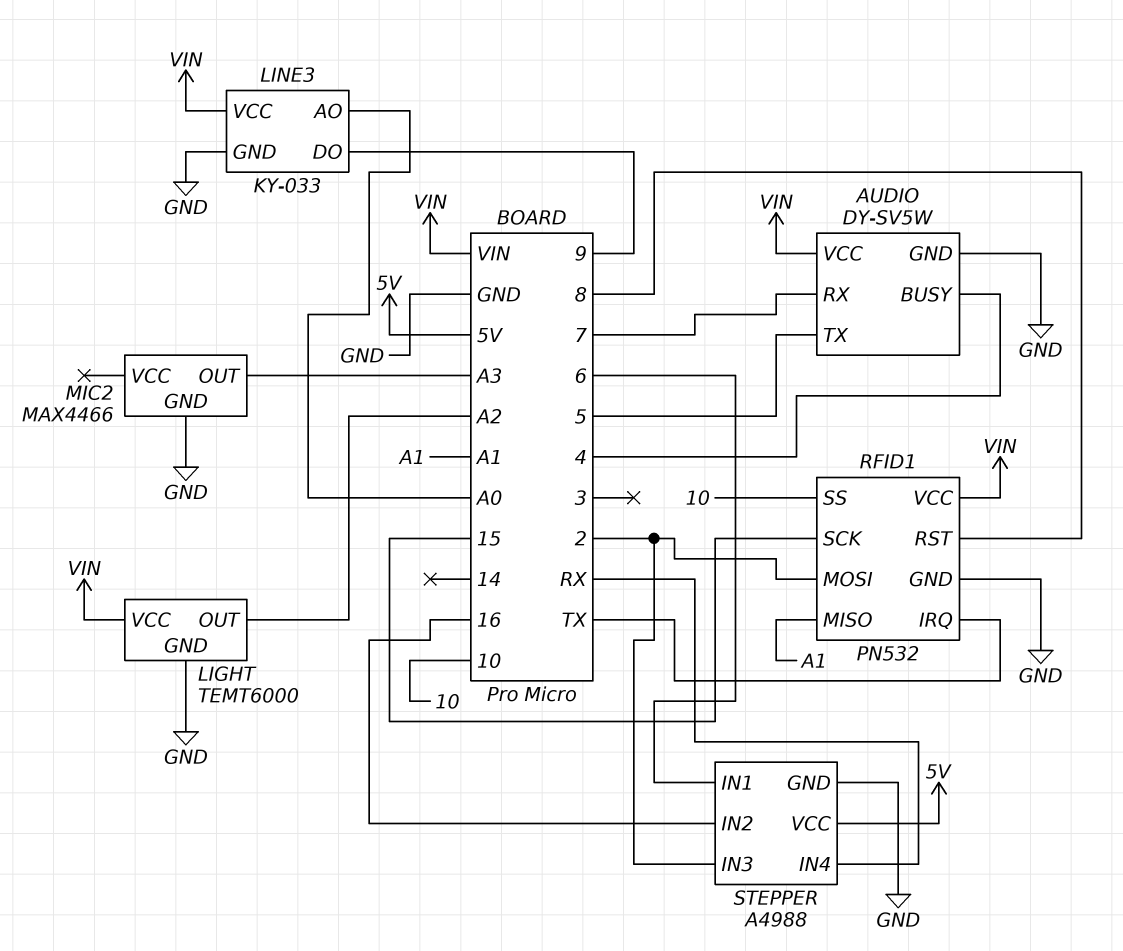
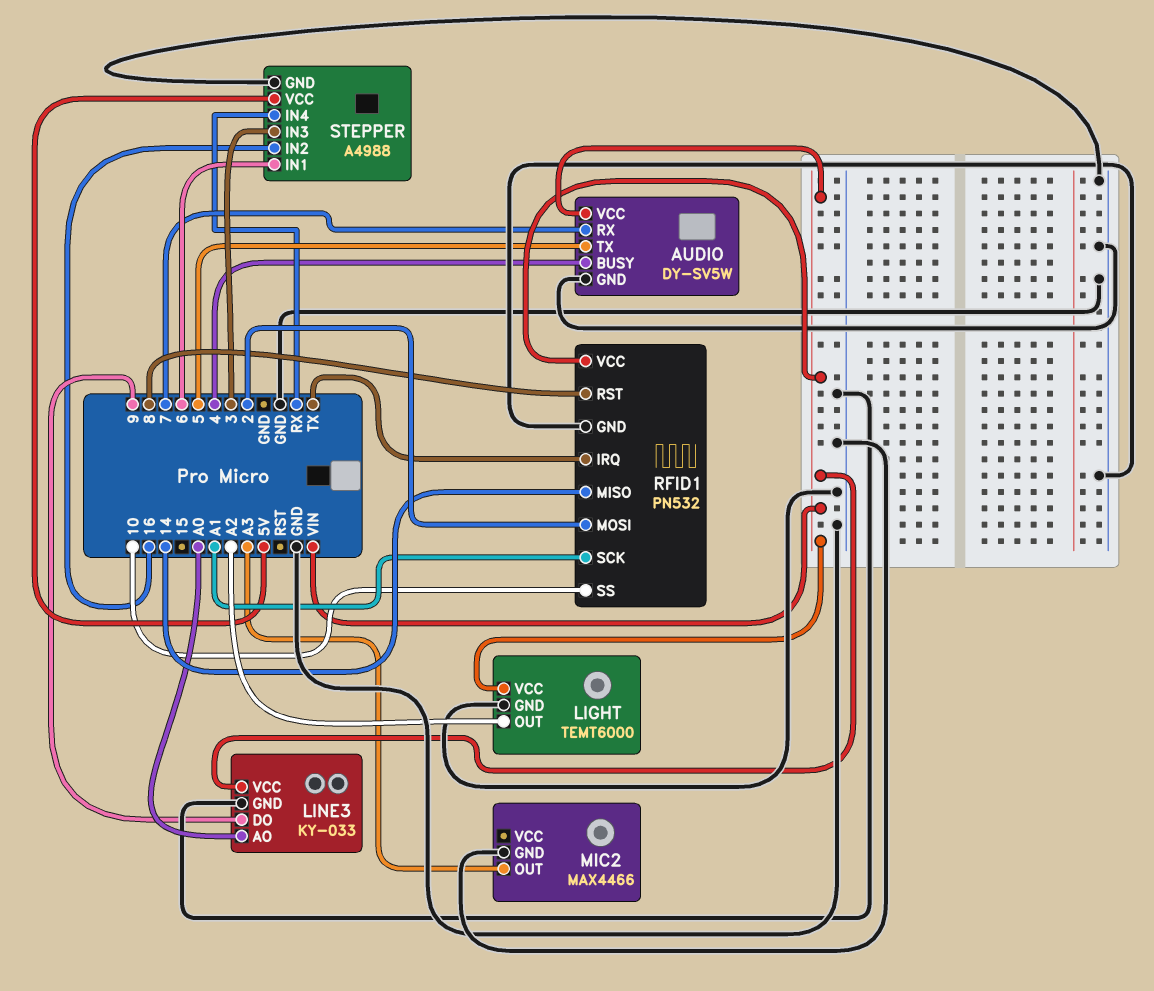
RFID1 pin MISO: A1 -> 14
RFID1 pin SCK: 15 -> A1
STEPPER pin IN3: 2 -> 3

